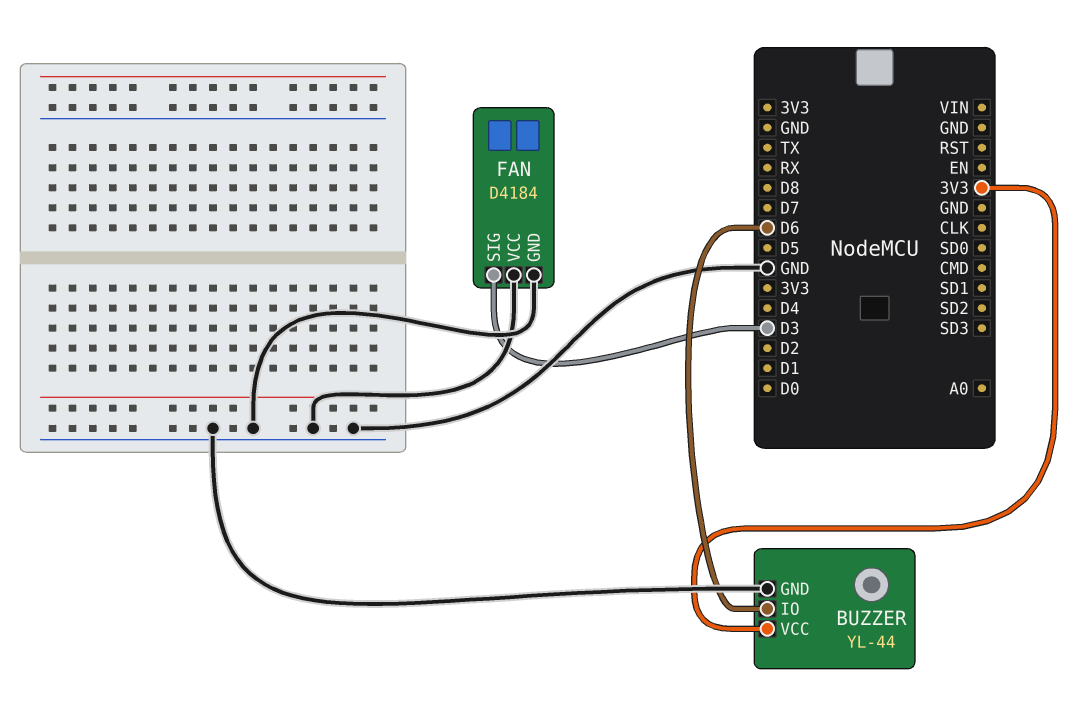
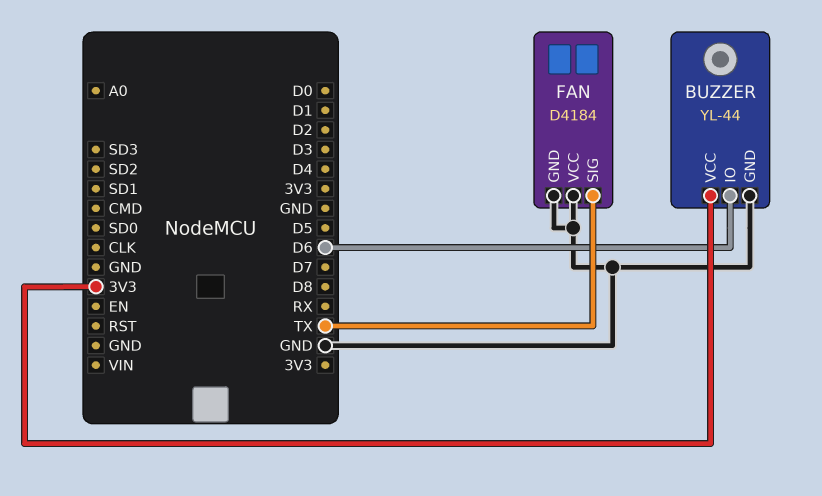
FAN pin SIG: D3 -> TX

